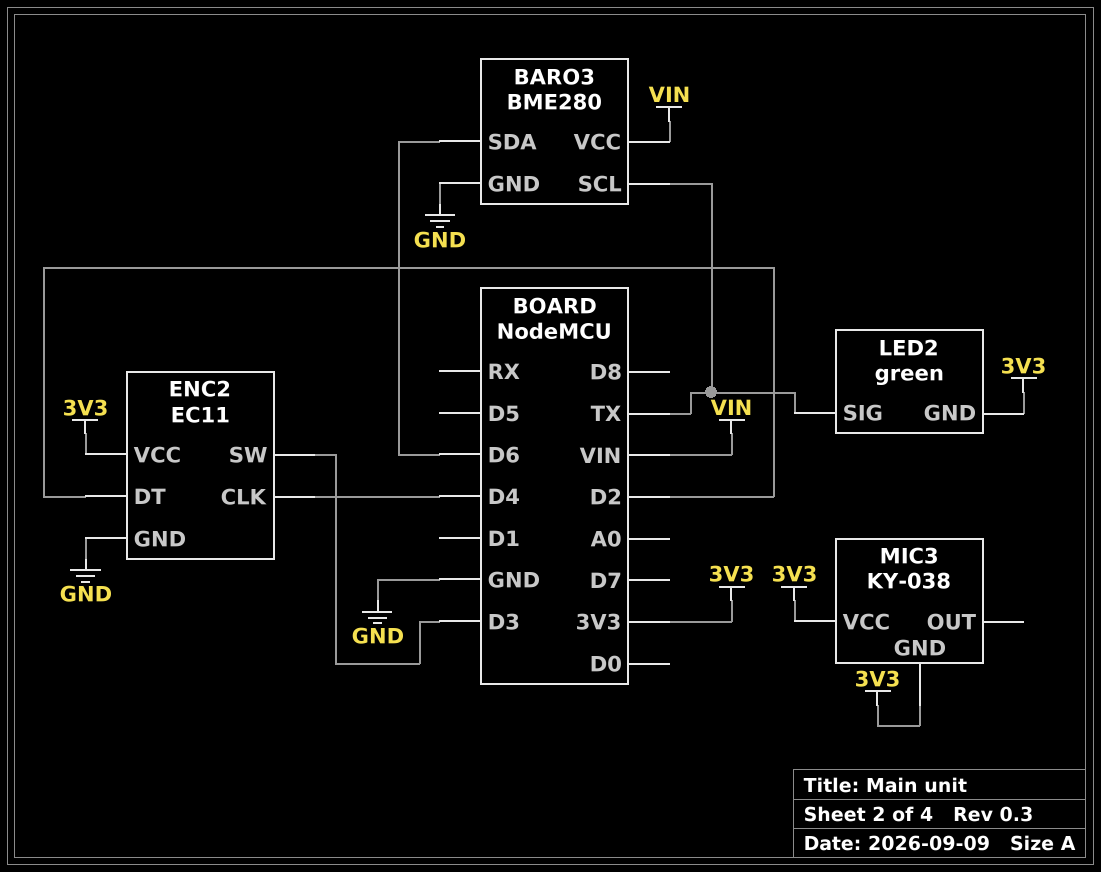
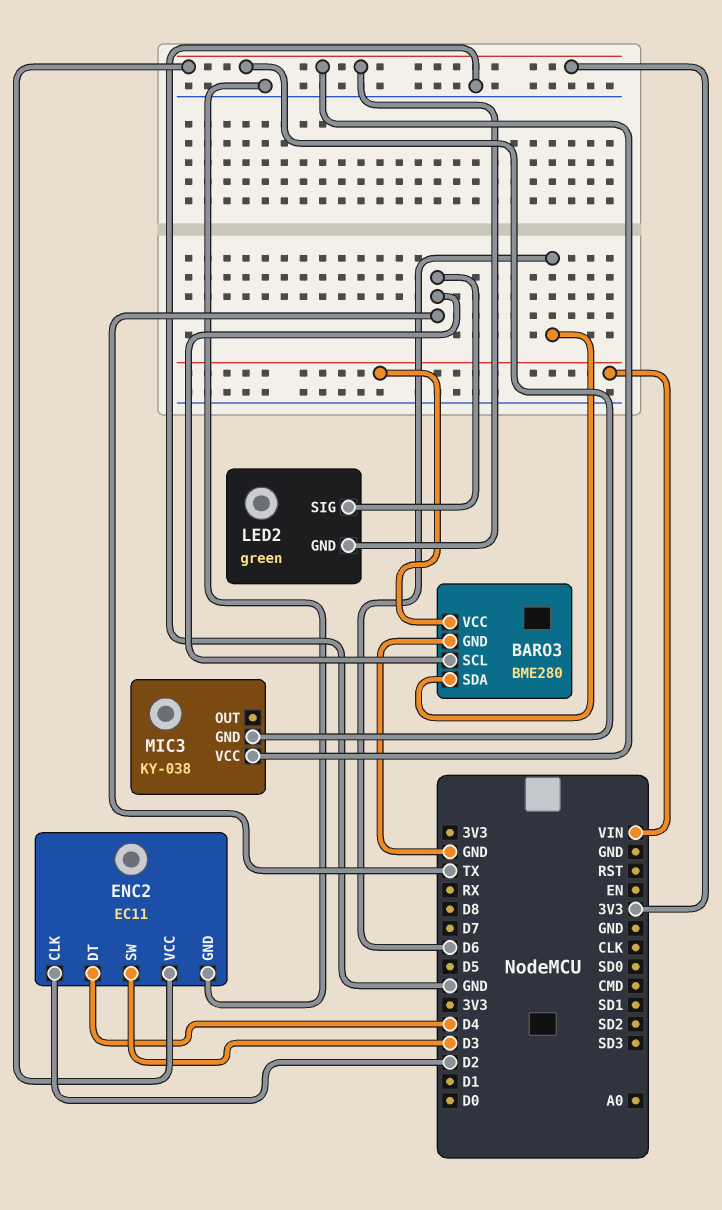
ENC2 pin CLK: D4 -> D2
ENC2 pin DT: D2 -> D4

